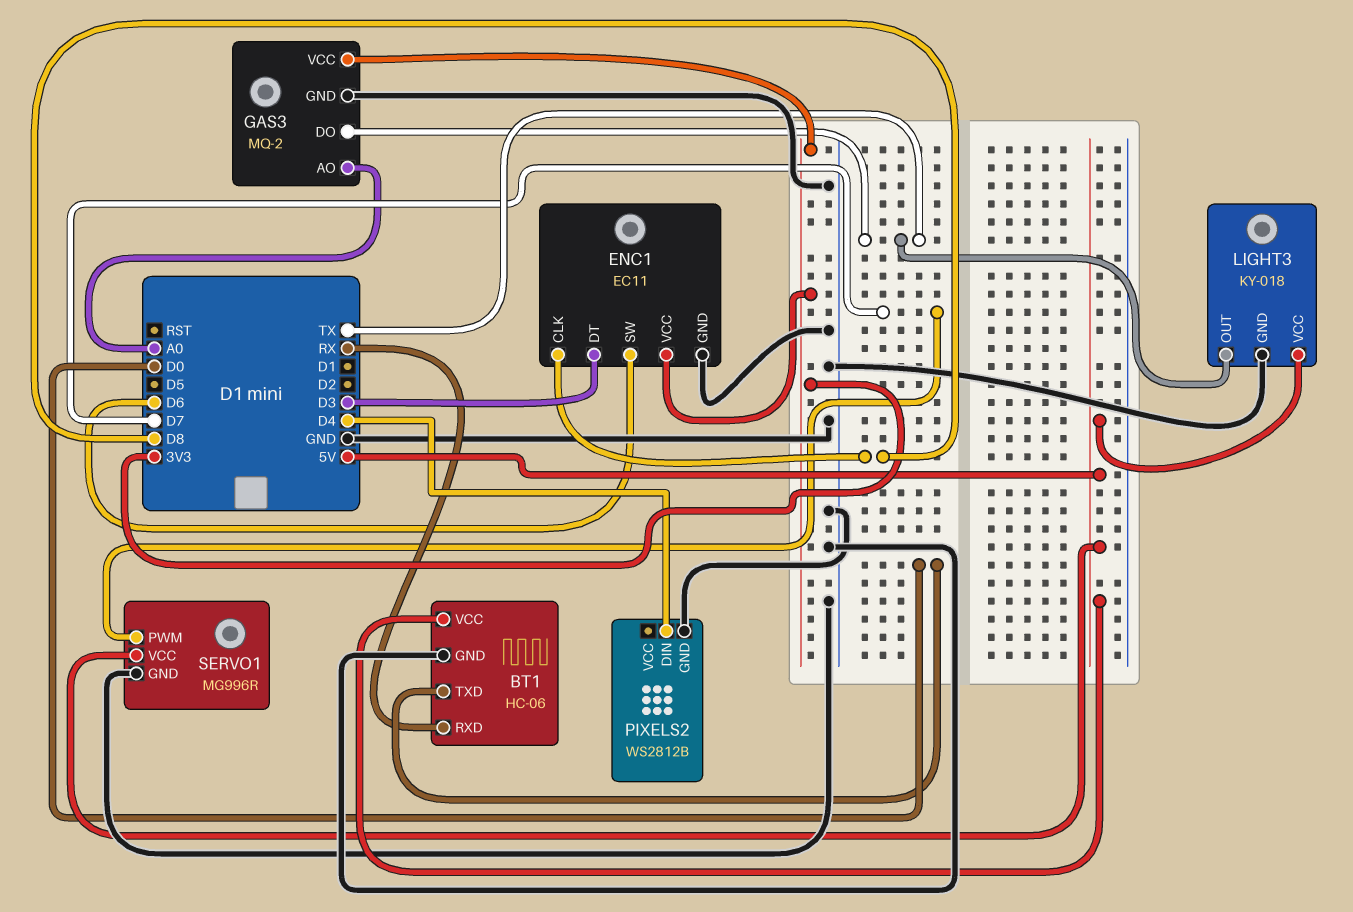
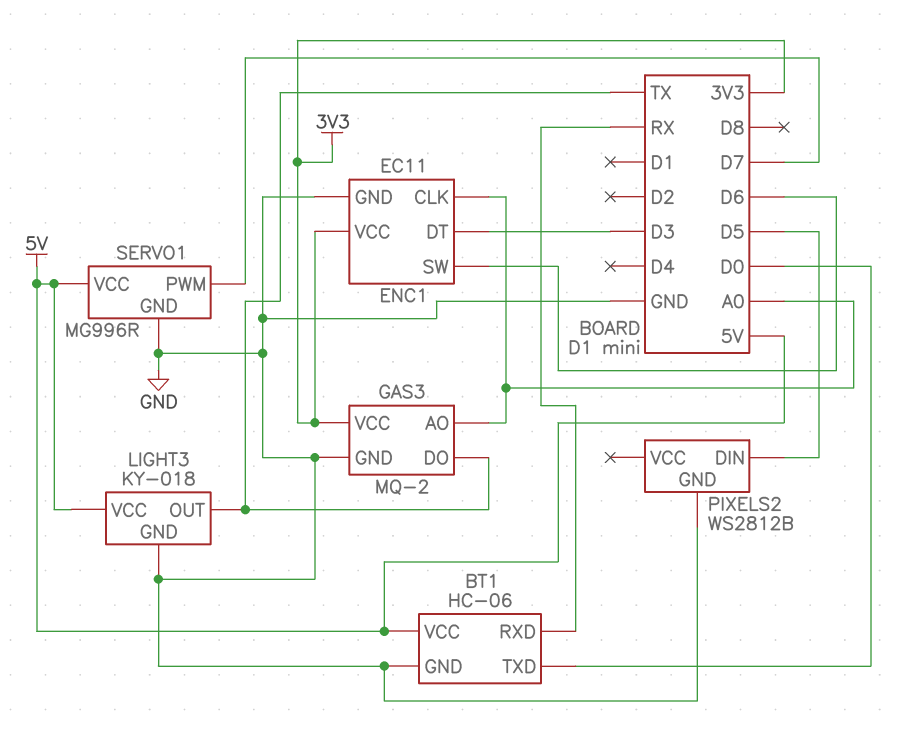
ENC1 pin CLK: D8 -> A0
PIXELS2 pin DIN: D4 -> D5

